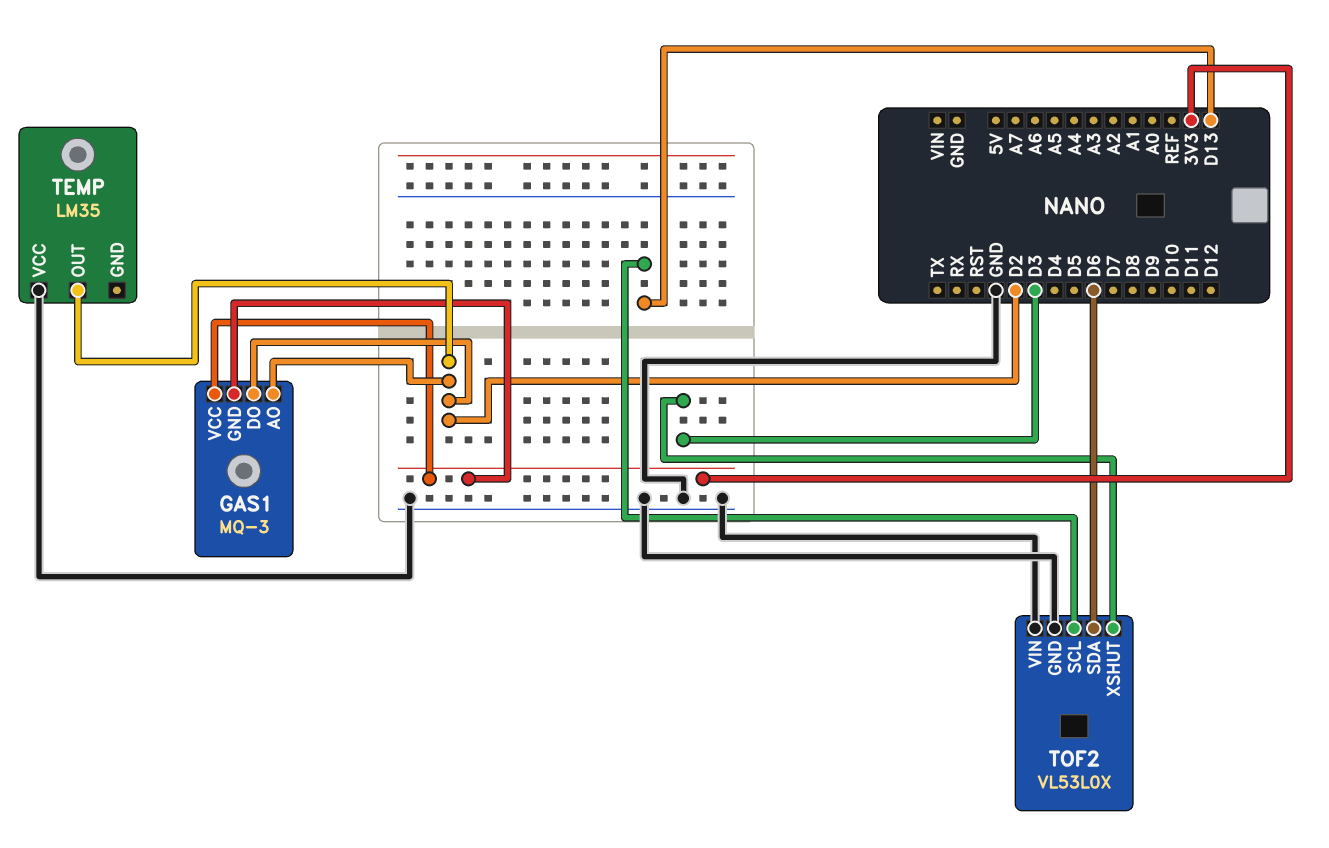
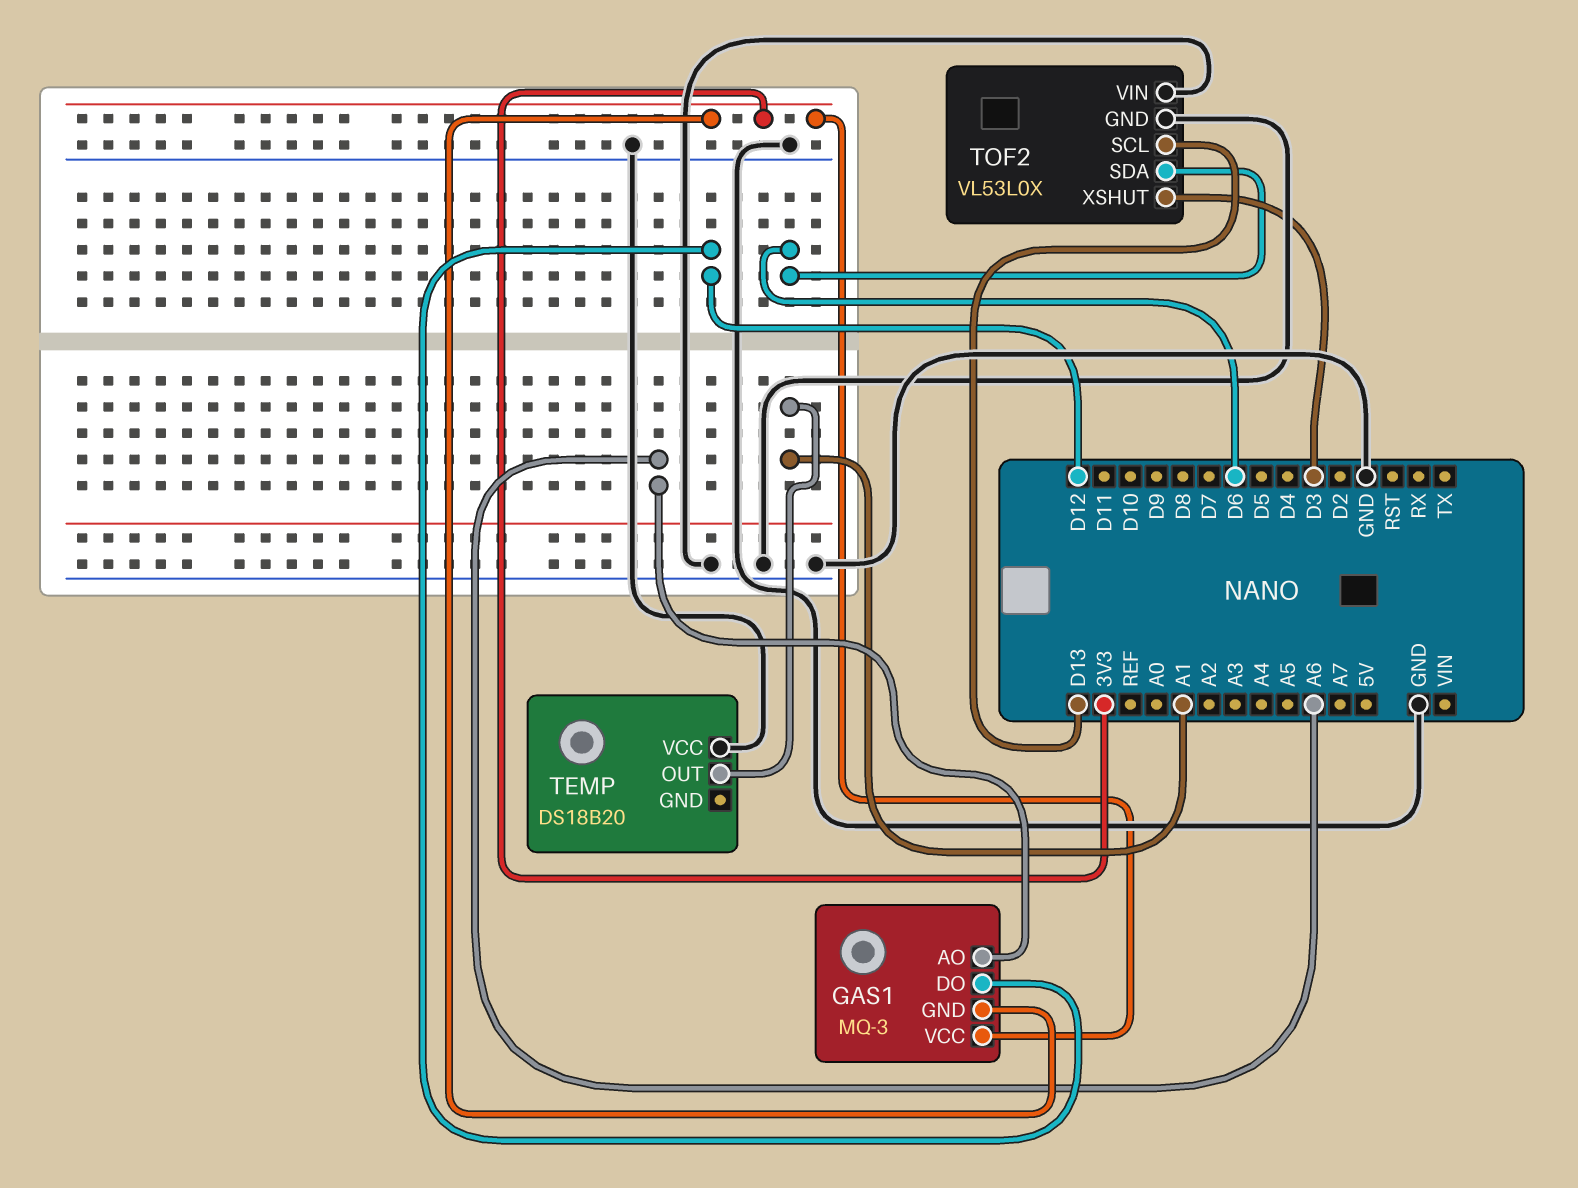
GAS1 pin AO: D2 -> A6
GAS1 pin DO: D2 -> D12
TEMP: LM35 -> DS18B20
TEMP pin OUT: D2 -> A1

